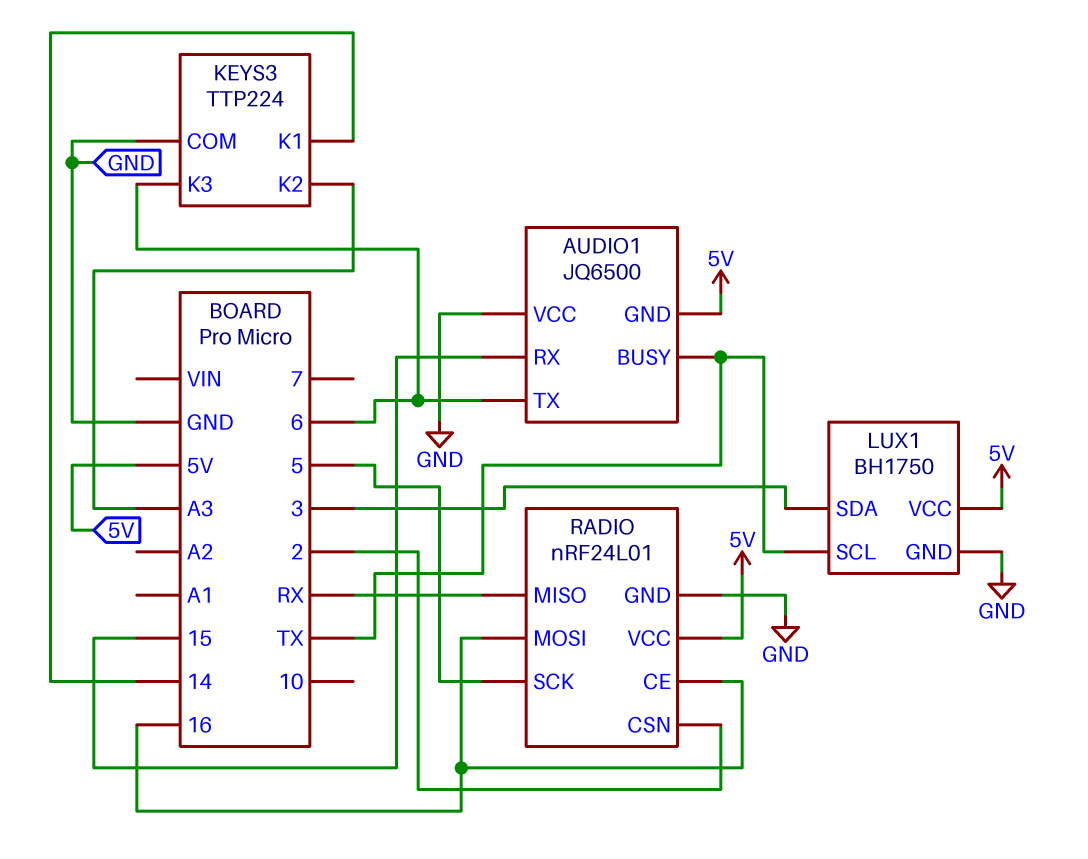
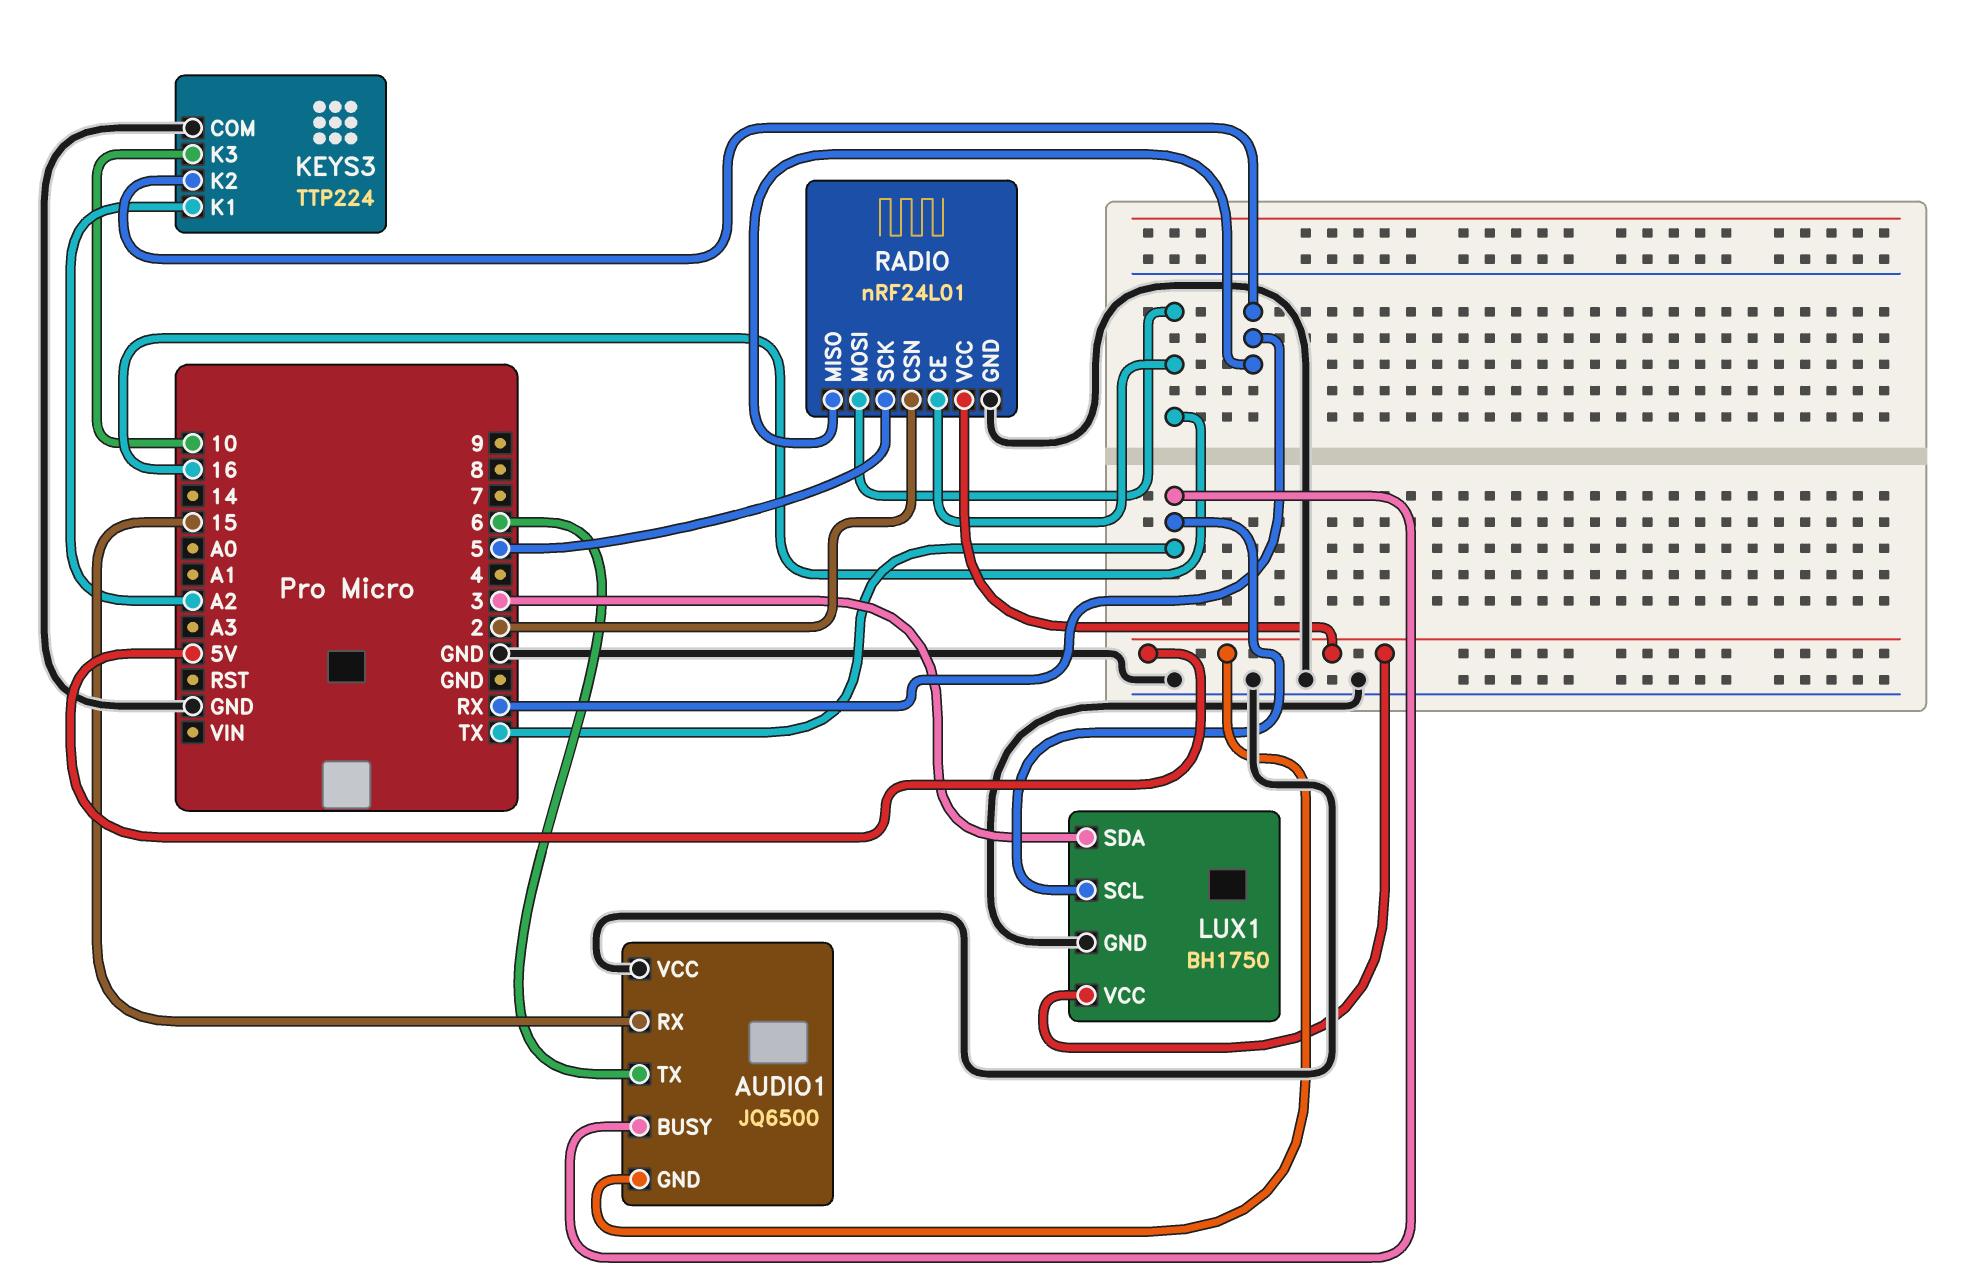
KEYS3 pin K1: 14 -> A2
KEYS3 pin K2: A3 -> RX
KEYS3 pin K3: 6 -> 10

